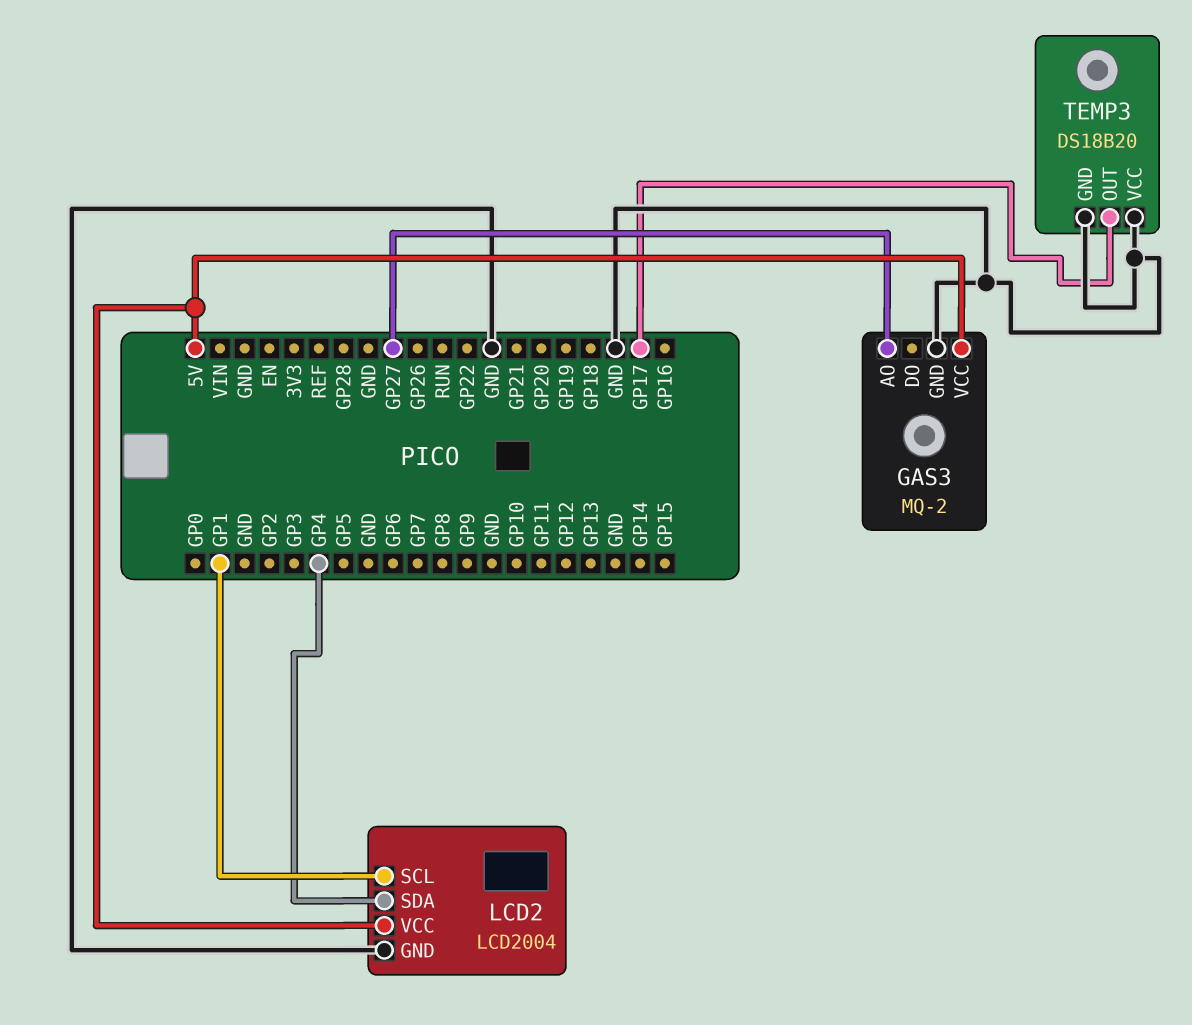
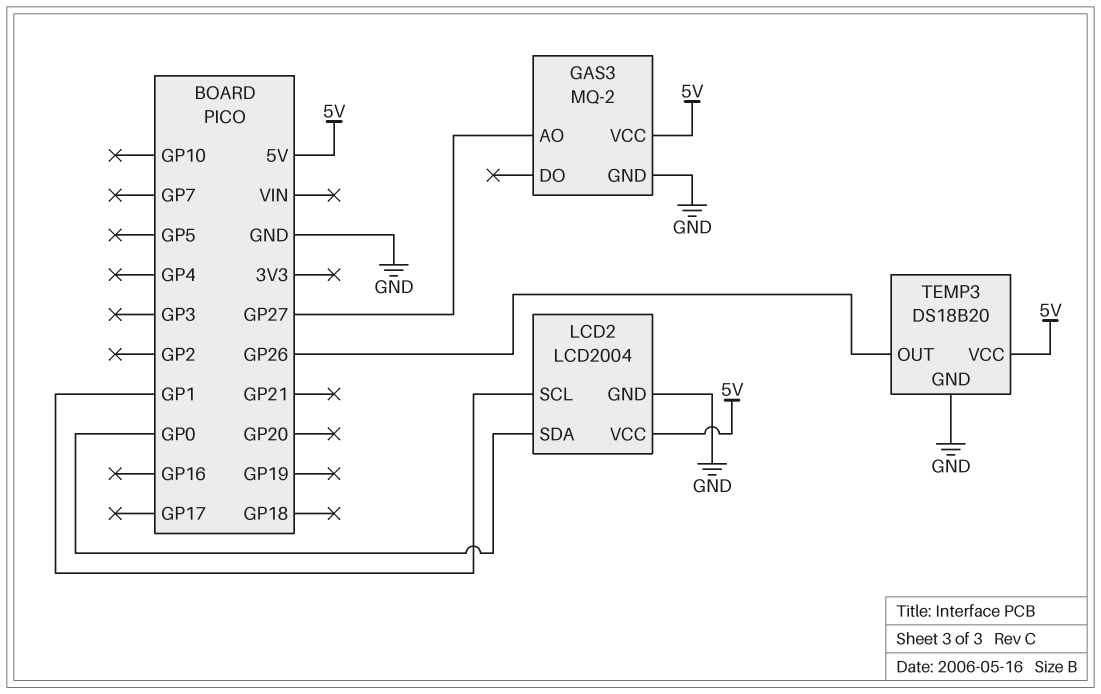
LCD2 pin SDA: GP4 -> GP0
TEMP3 pin OUT: GP17 -> GP26
TEMP3 pin VCC: GND -> 5V

